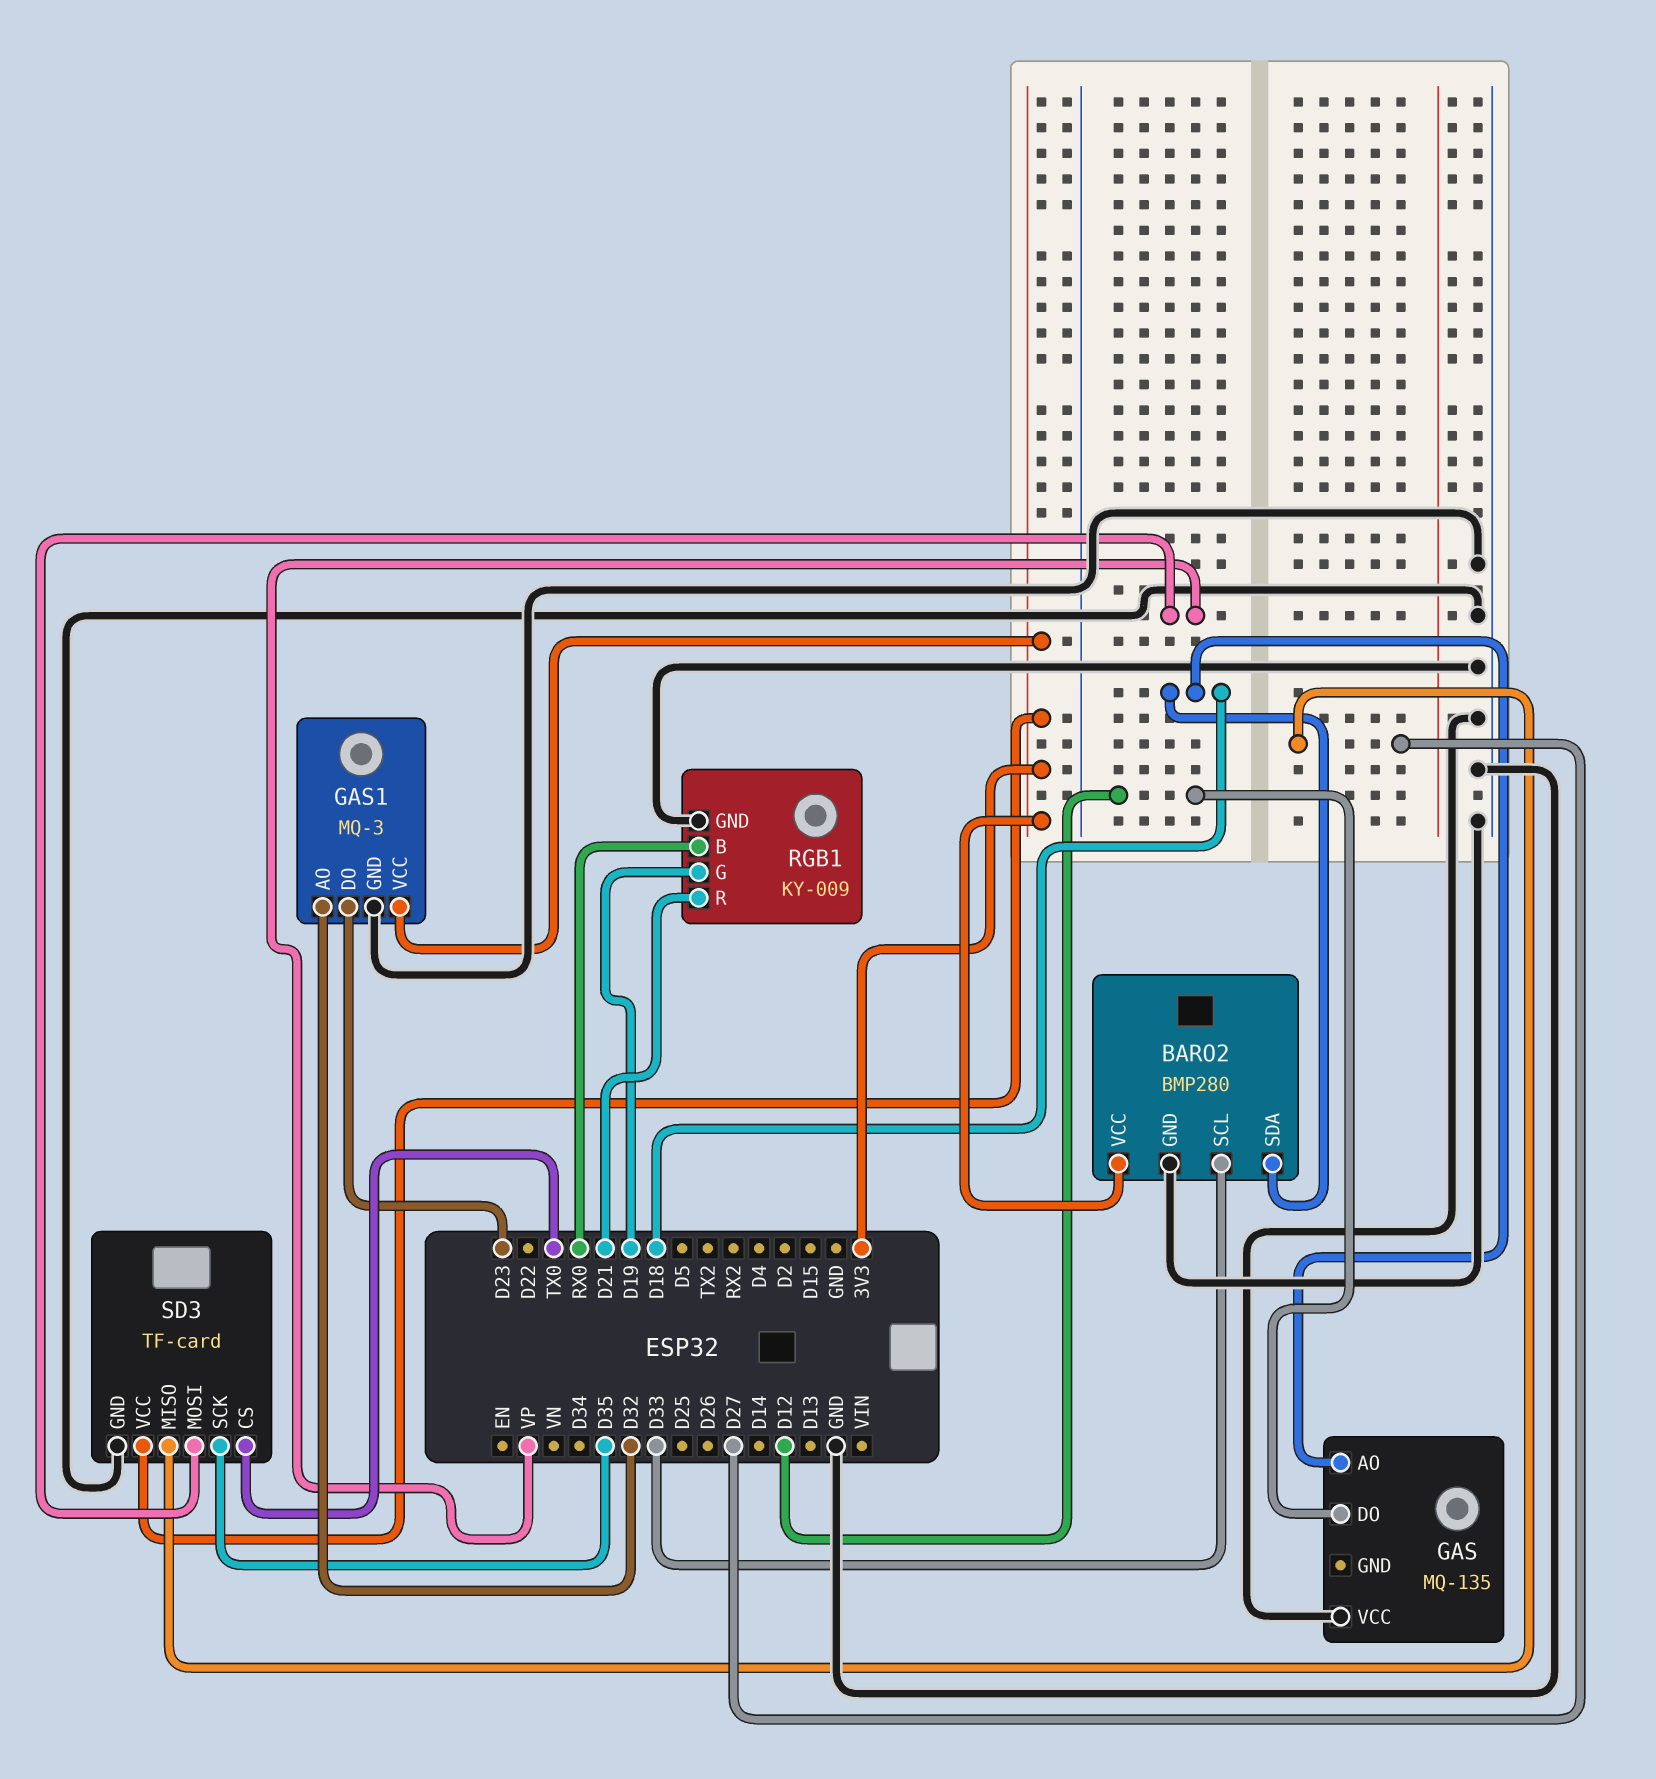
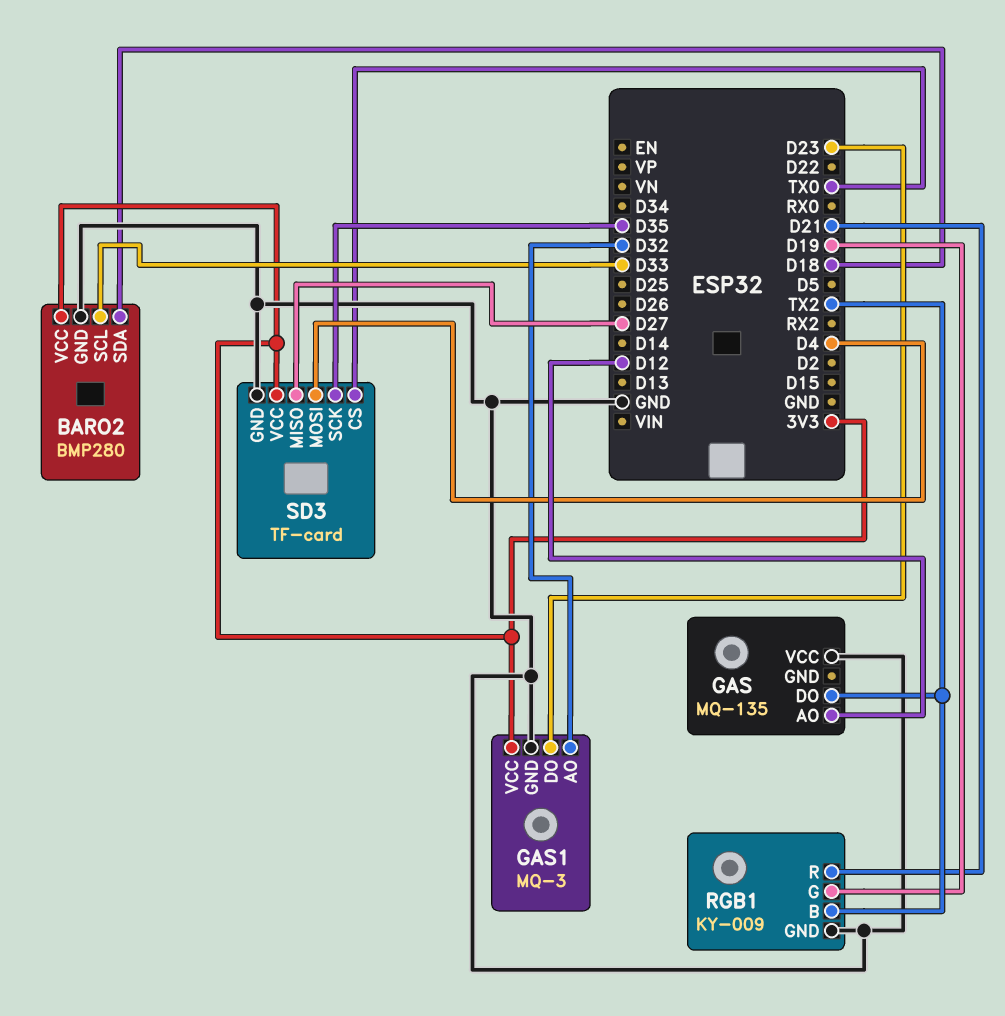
GAS pin AO: D18 -> D12
GAS pin DO: D12 -> TX2
RGB1 pin B: RX0 -> TX2
SD3 pin MOSI: VP -> D4

